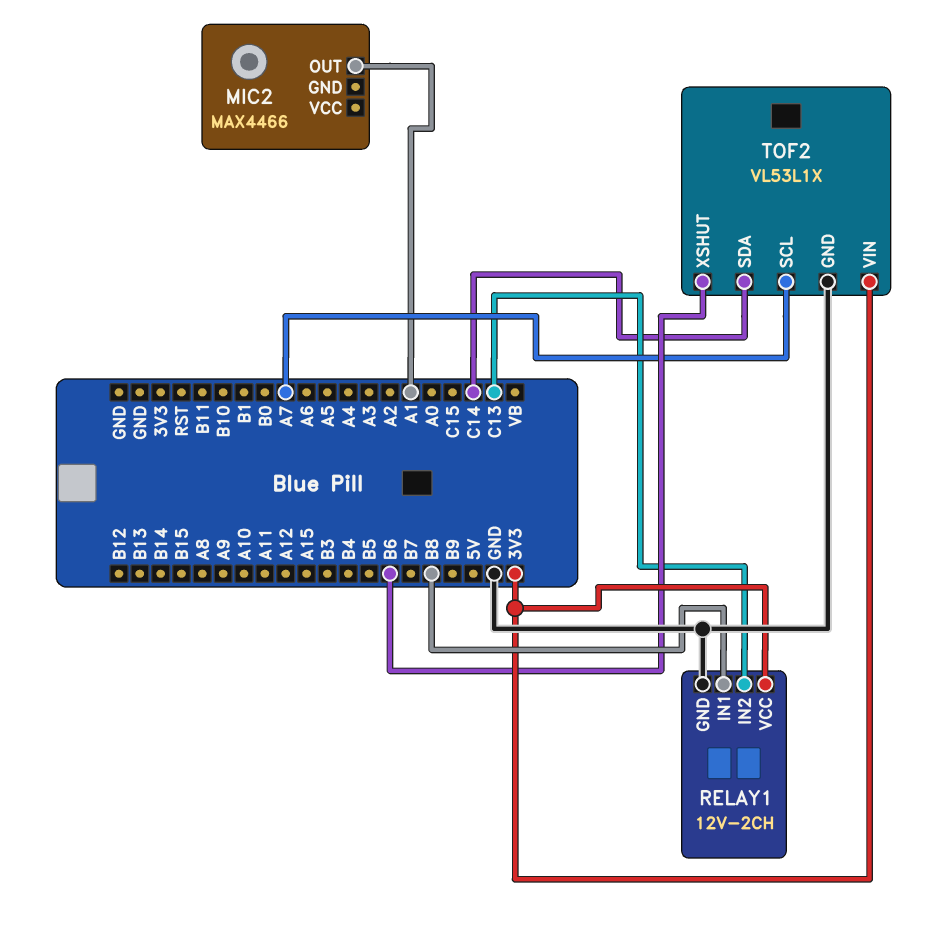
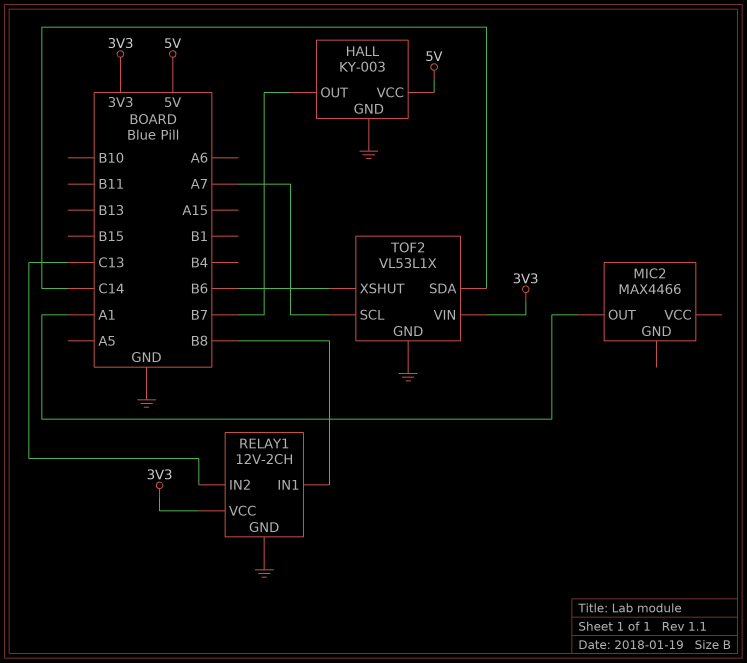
HALL: none -> KY-003
HALL pin GND: none -> GND
HALL pin OUT: none -> B7
HALL pin VCC: none -> 5V

